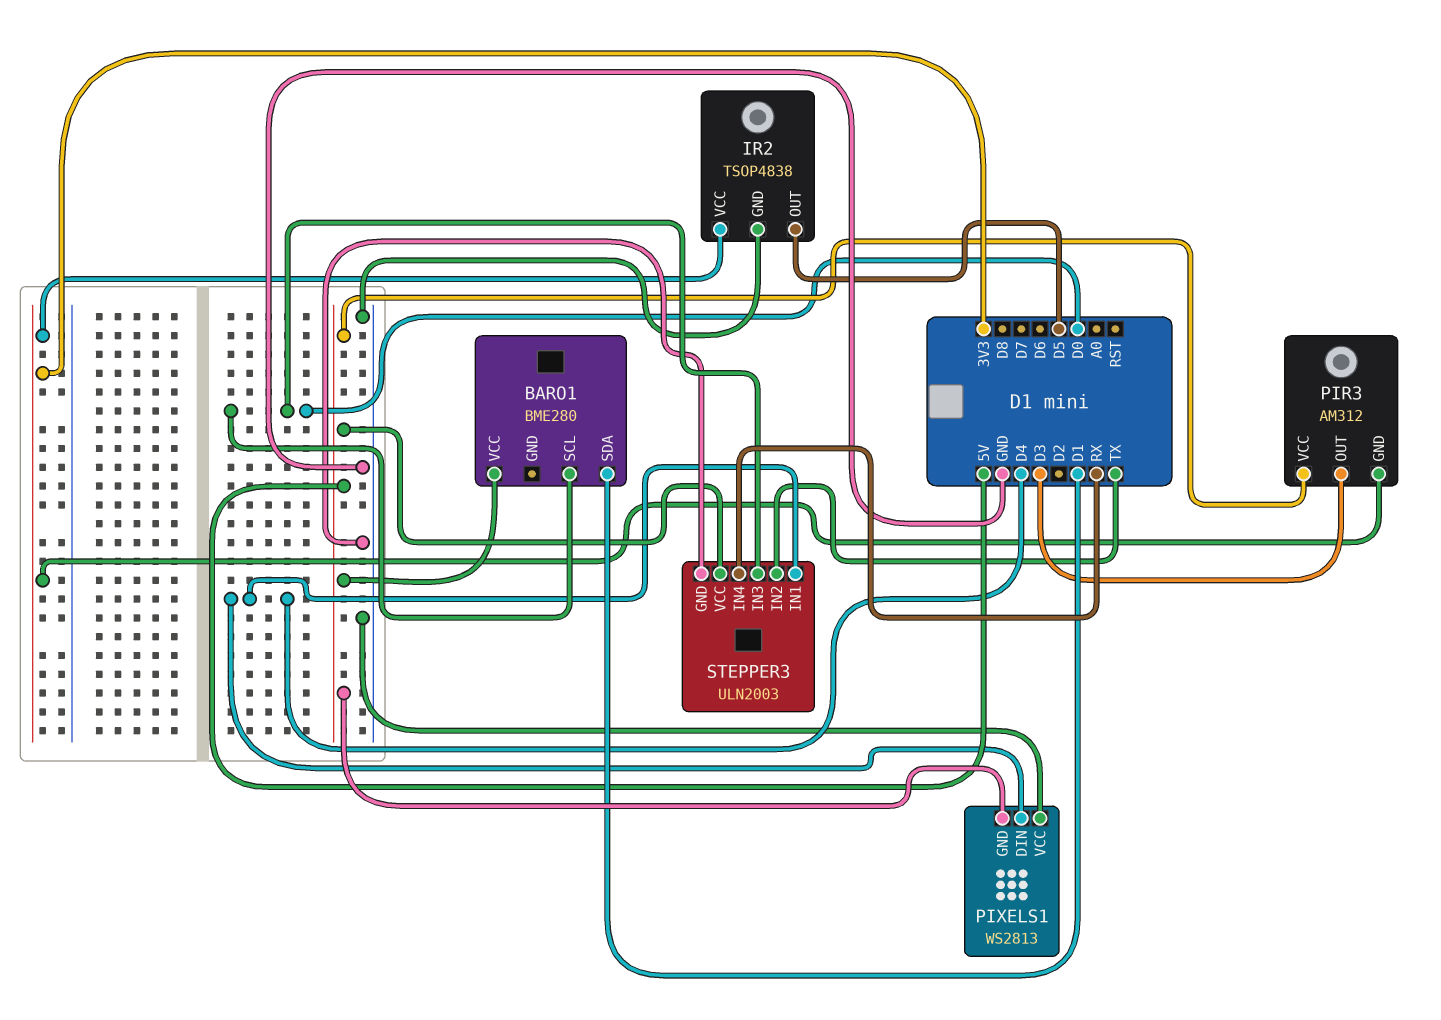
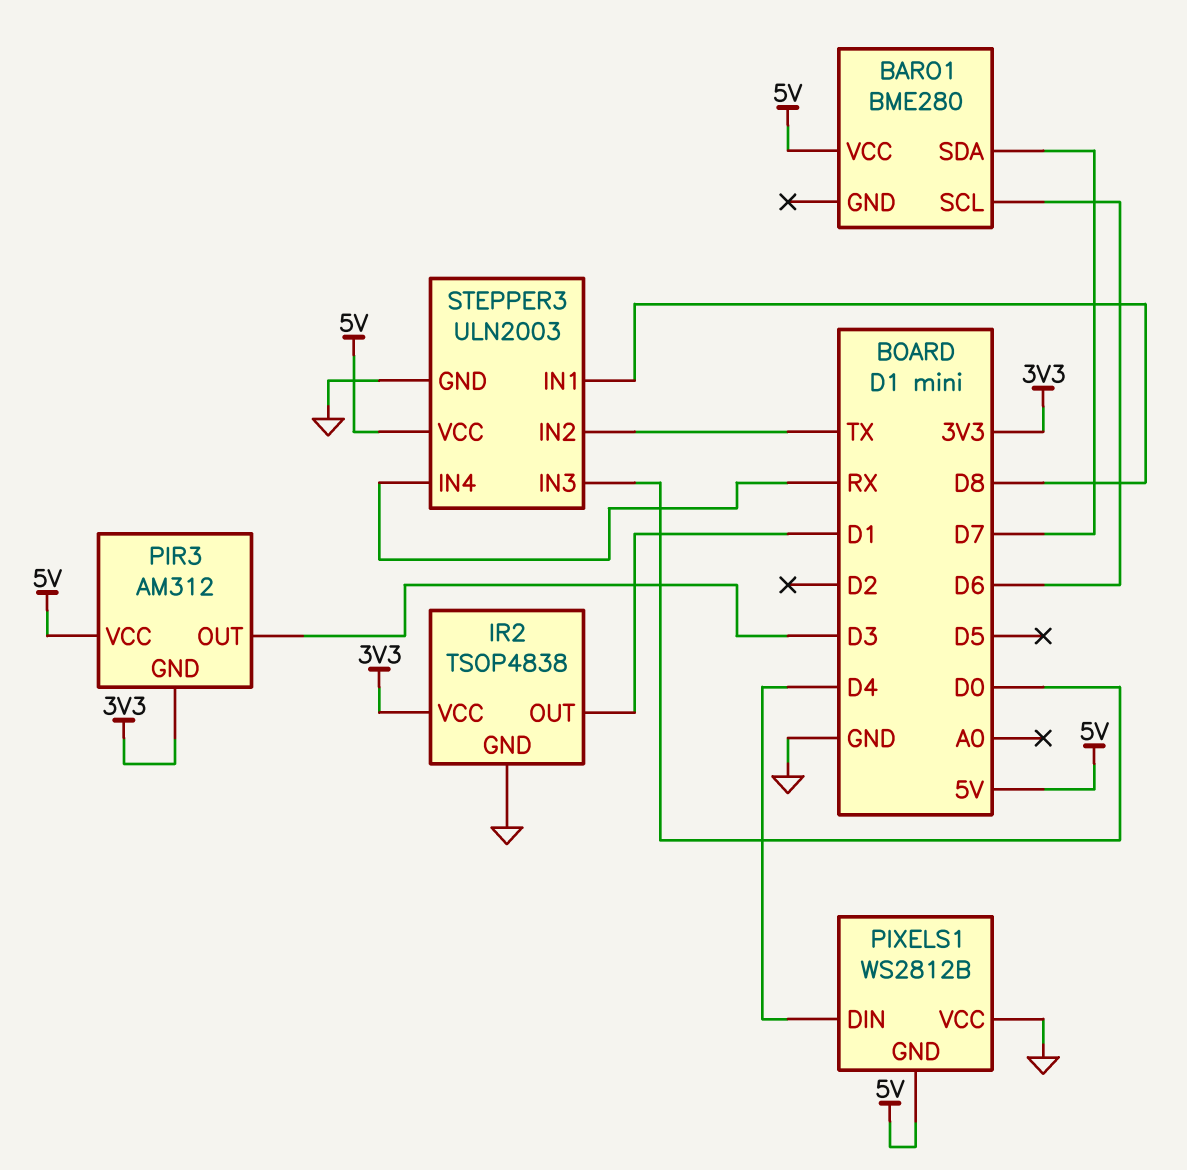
BARO1 pin SCL: D0 -> D6
BARO1 pin SDA: D1 -> D7
IR2 pin OUT: D5 -> D1
PIXELS1: WS2813 -> WS2812B
STEPPER3 pin IN1: D4 -> D8

